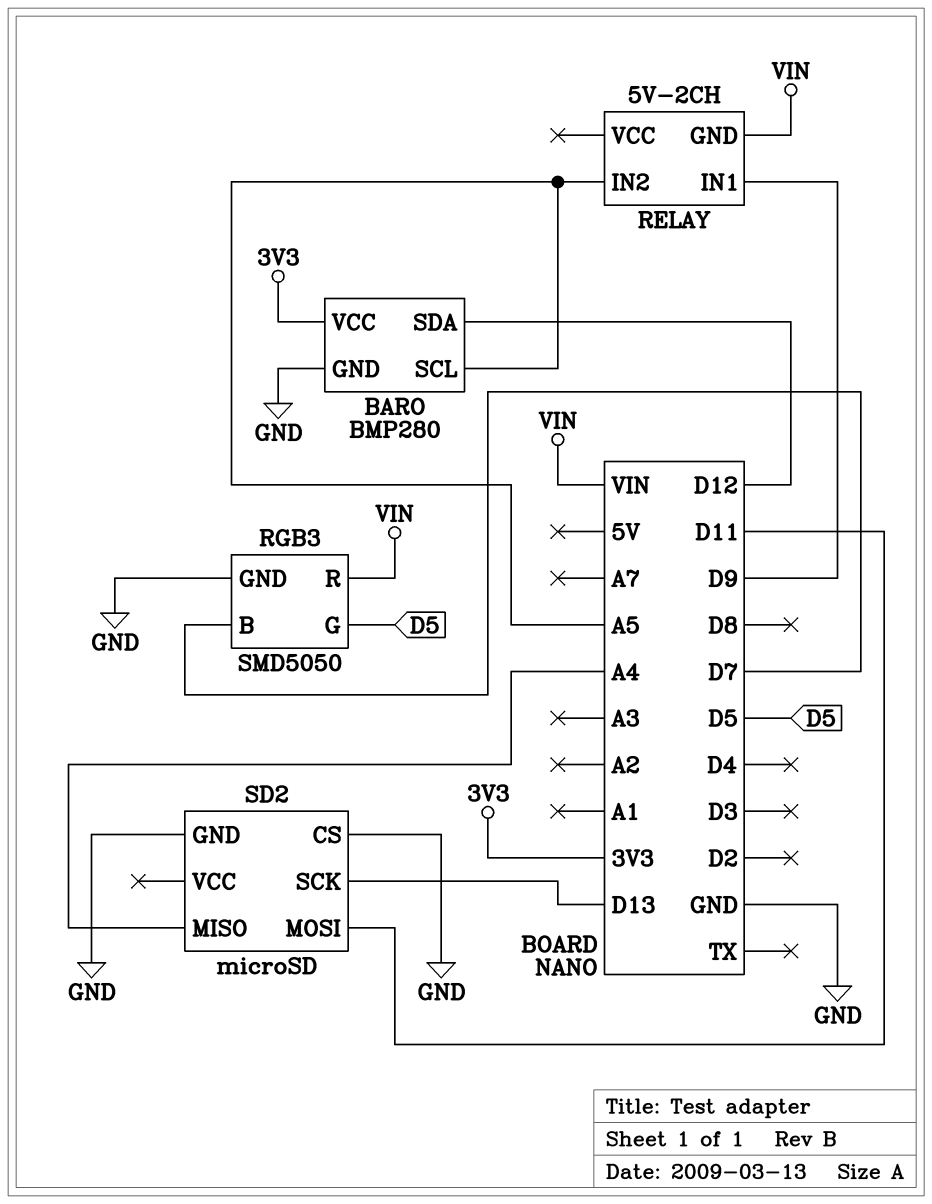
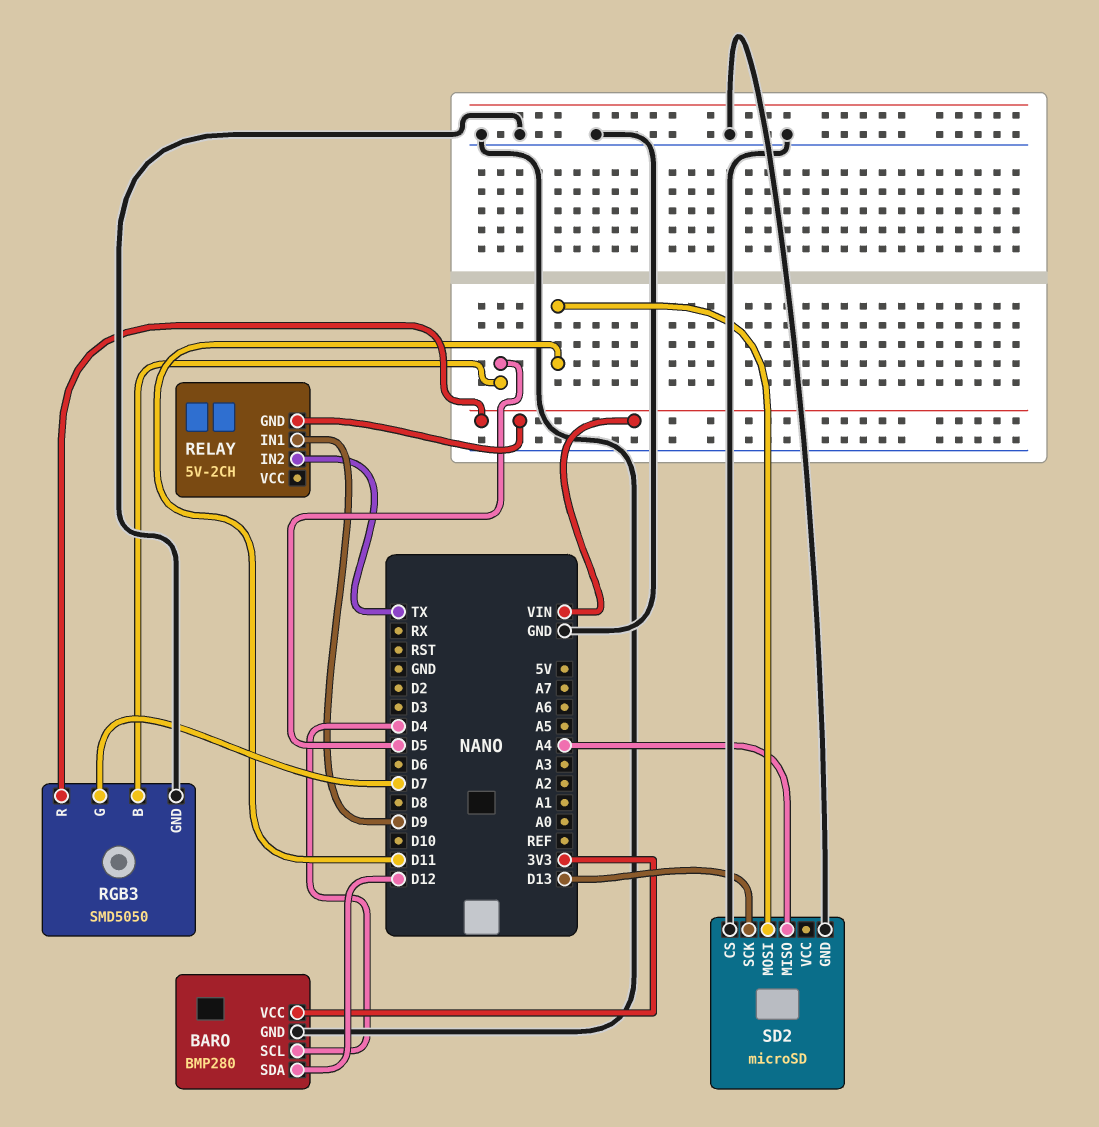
BARO pin SCL: A5 -> D4
RELAY pin IN2: A5 -> TX
RGB3 pin B: D7 -> D5
RGB3 pin G: D5 -> D7

